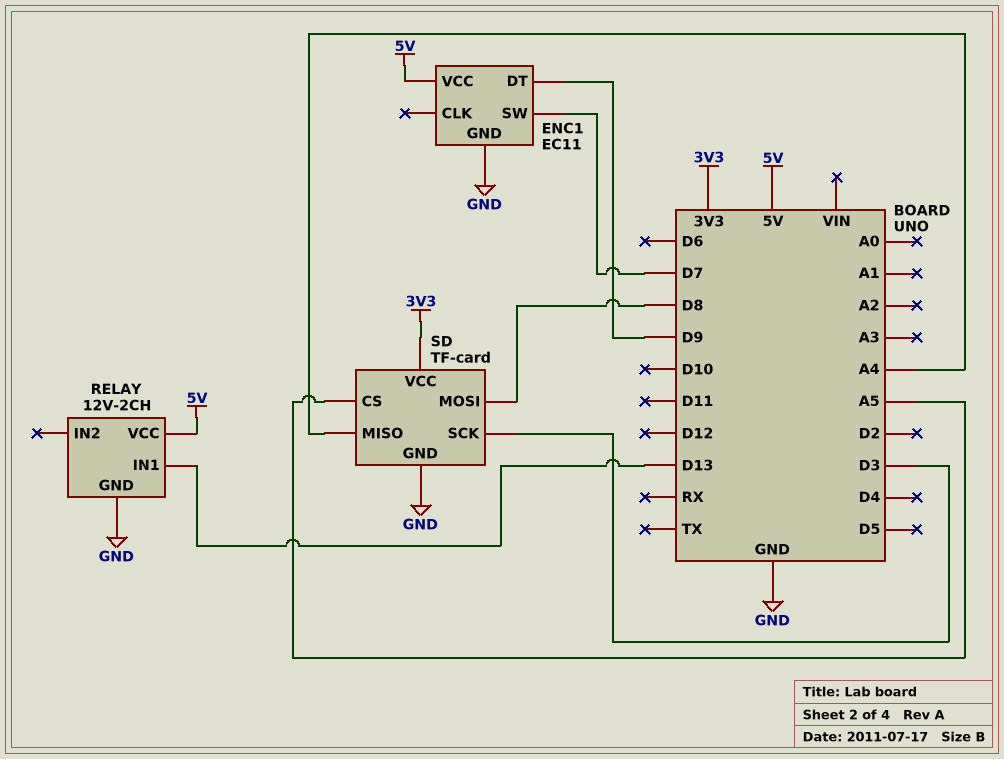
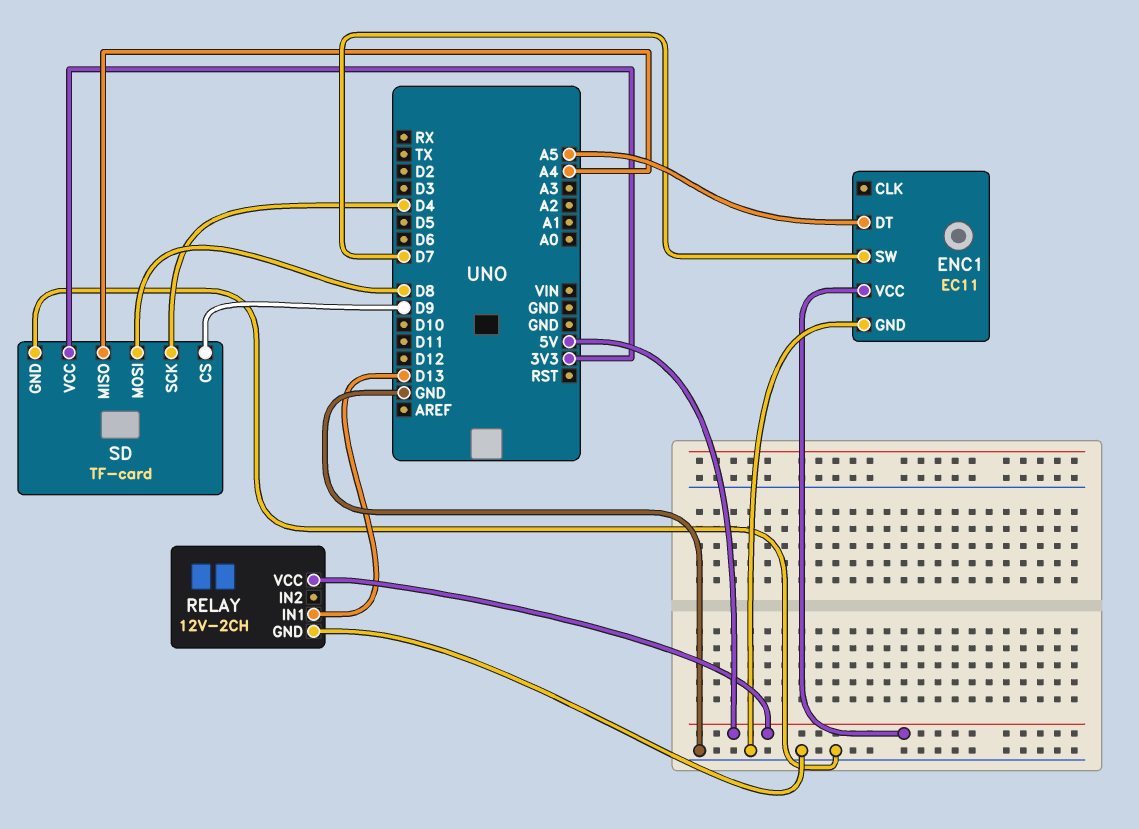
ENC1 pin DT: D9 -> A5
SD pin CS: A5 -> D9
SD pin SCK: D3 -> D4

